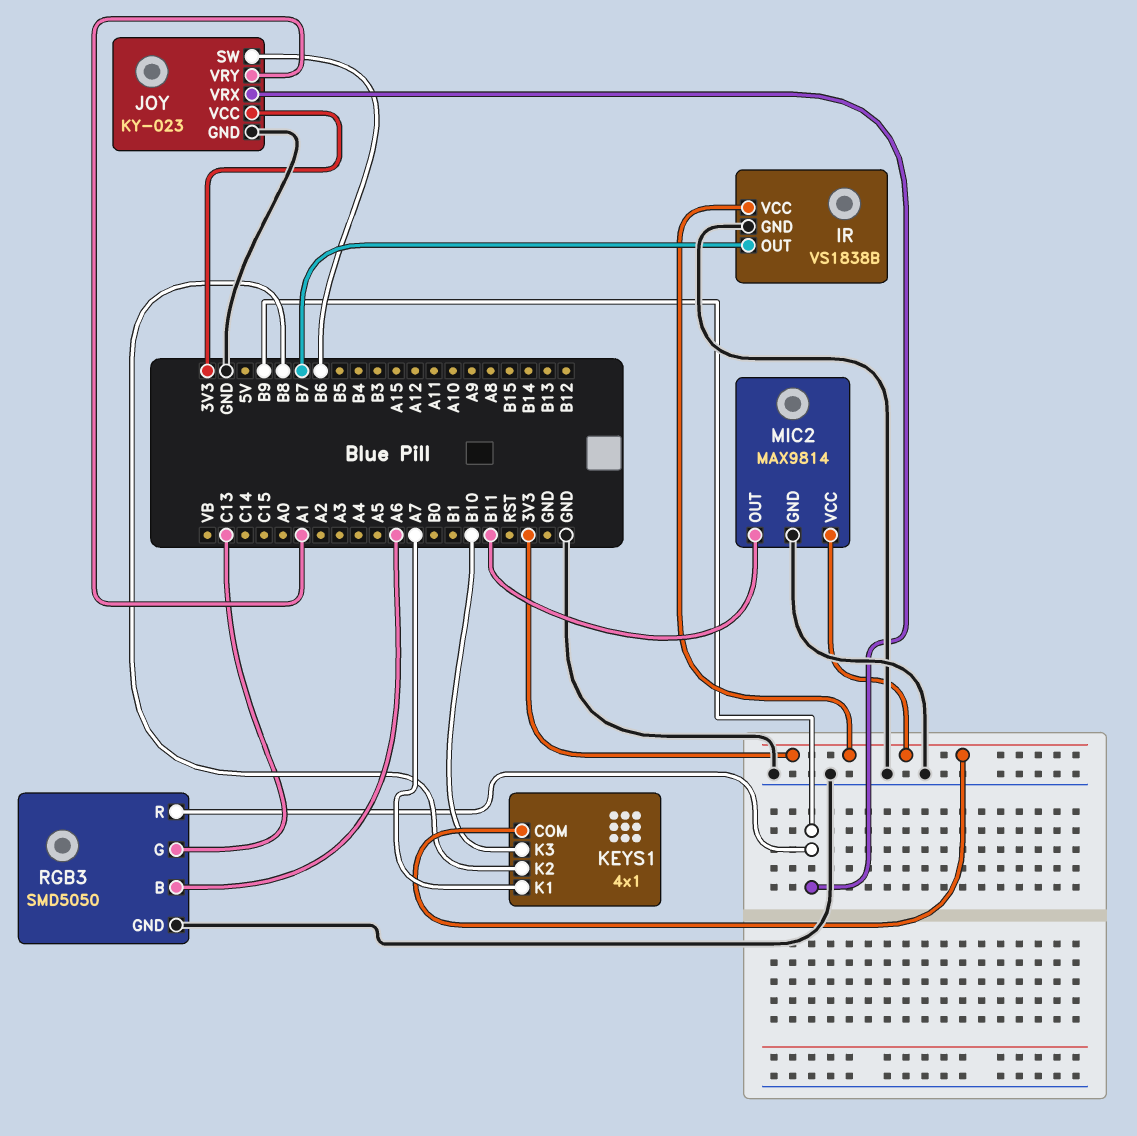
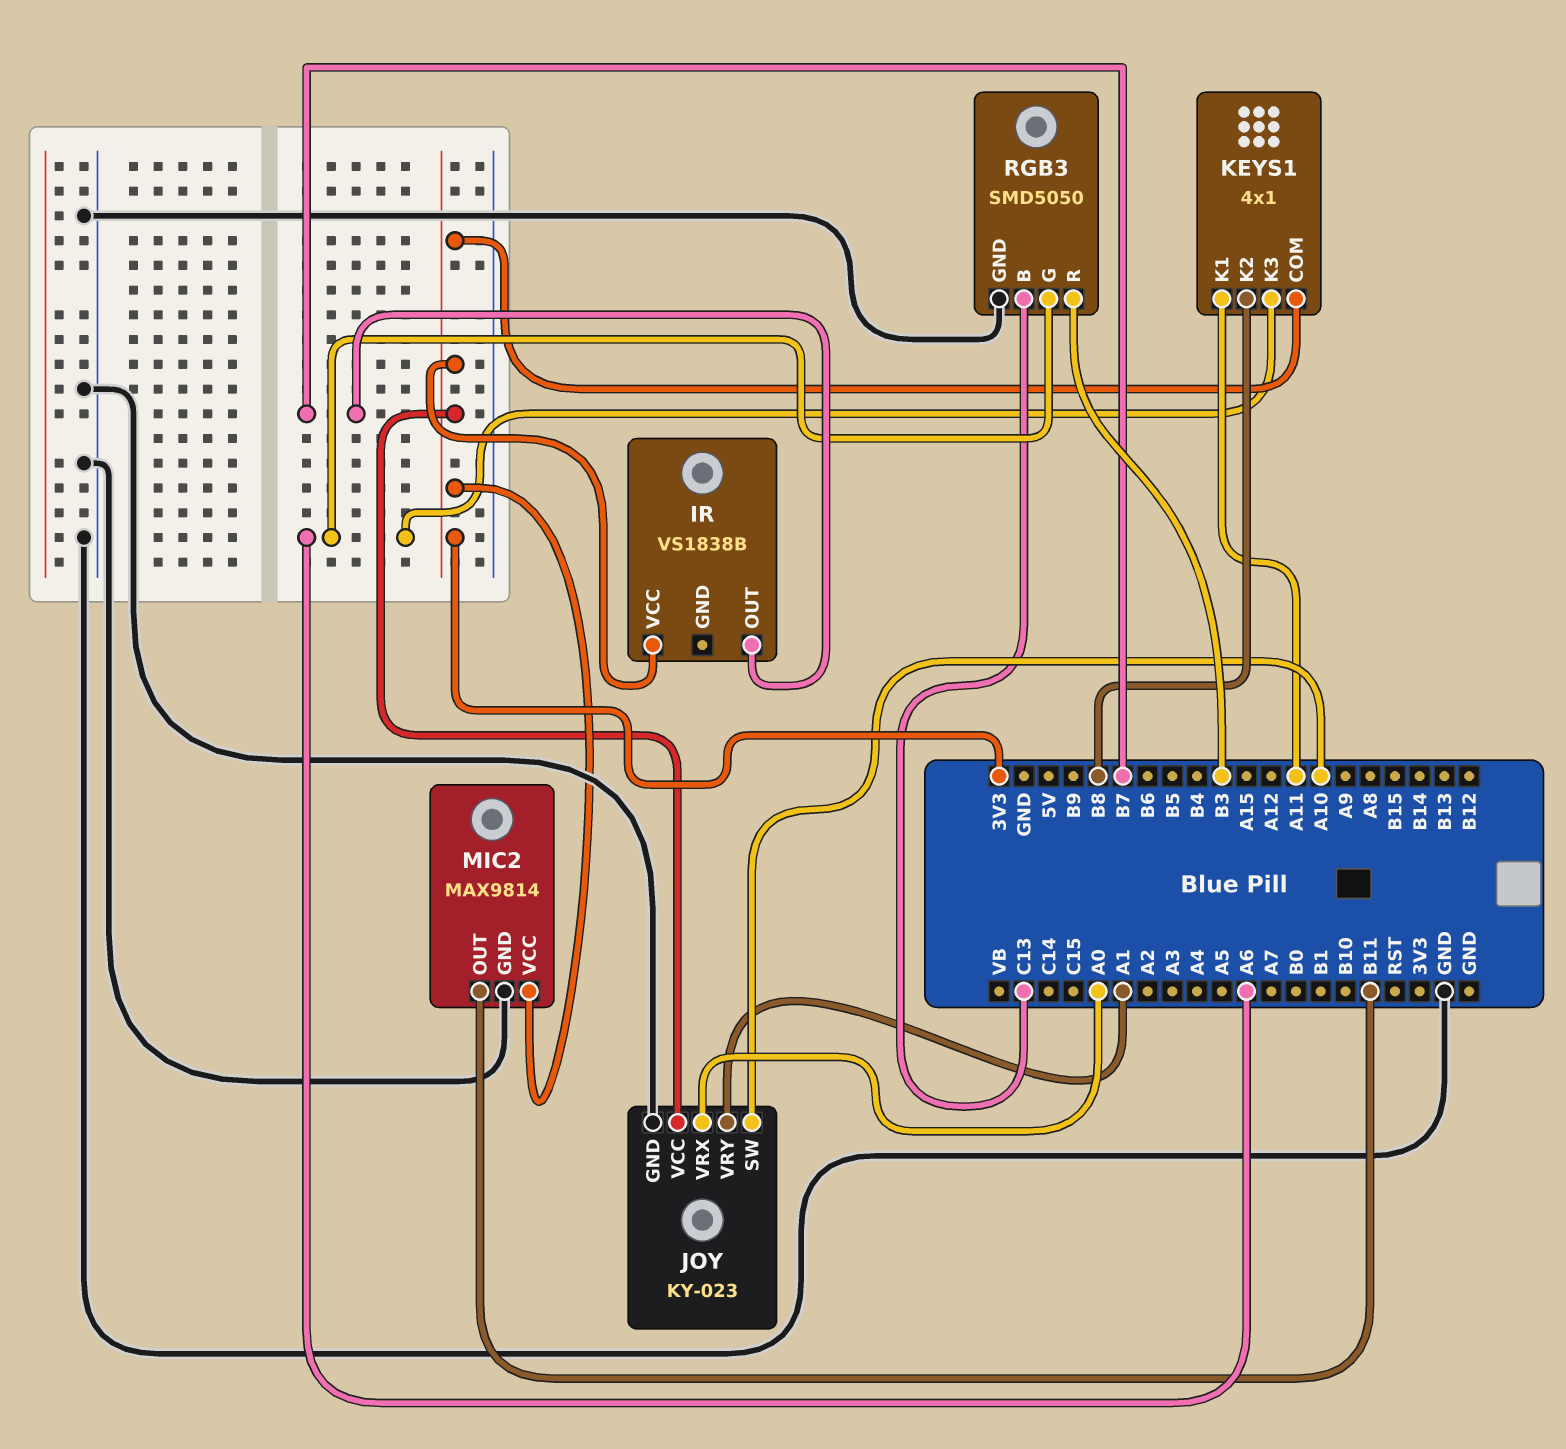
IR pin GND: GND -> none
JOY pin SW: B6 -> A10
JOY pin VRX: B9 -> A0
KEYS1 pin K1: A7 -> A11
KEYS1 pin K3: B10 -> A6
RGB3 pin B: A6 -> C13
RGB3 pin G: C13 -> A6
RGB3 pin R: B9 -> B3

